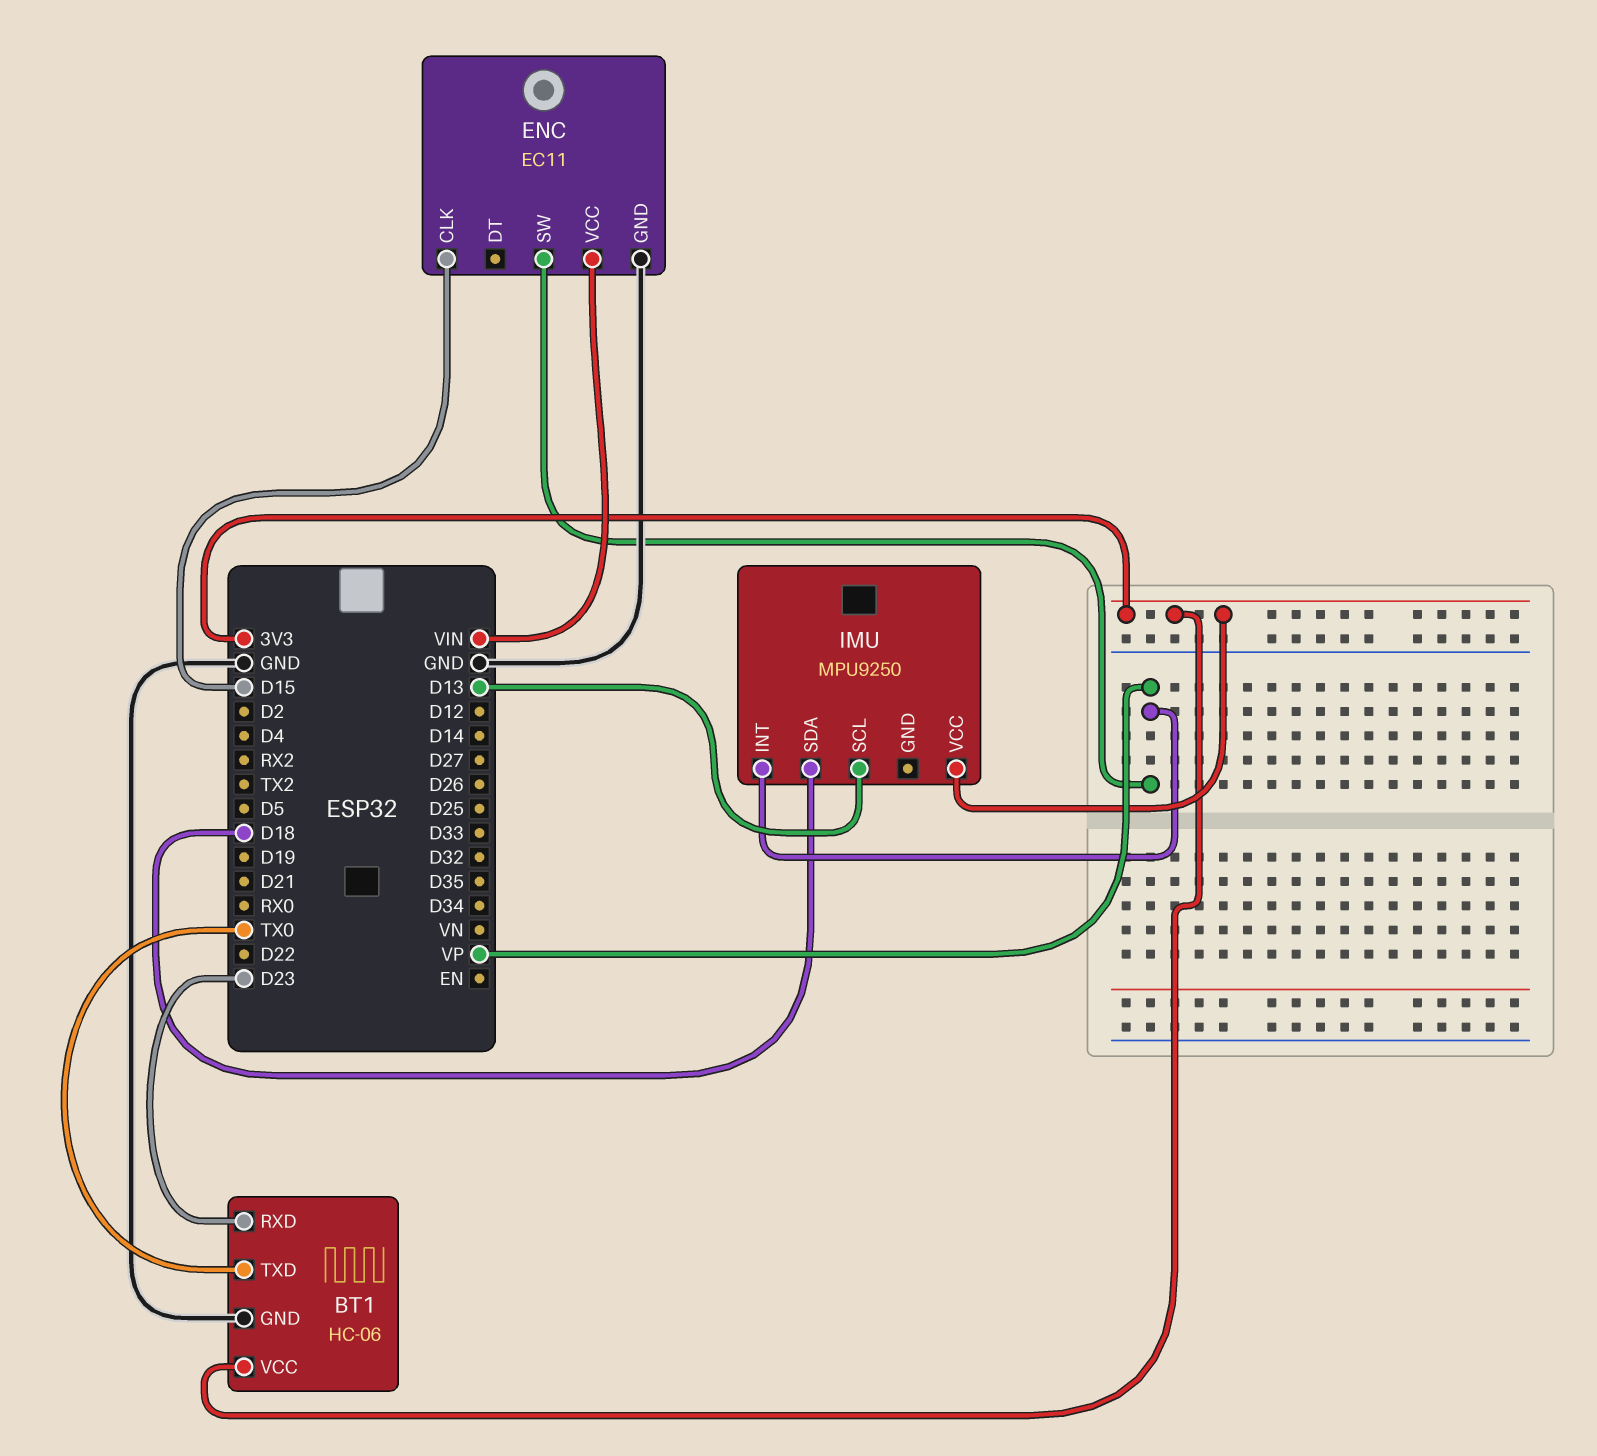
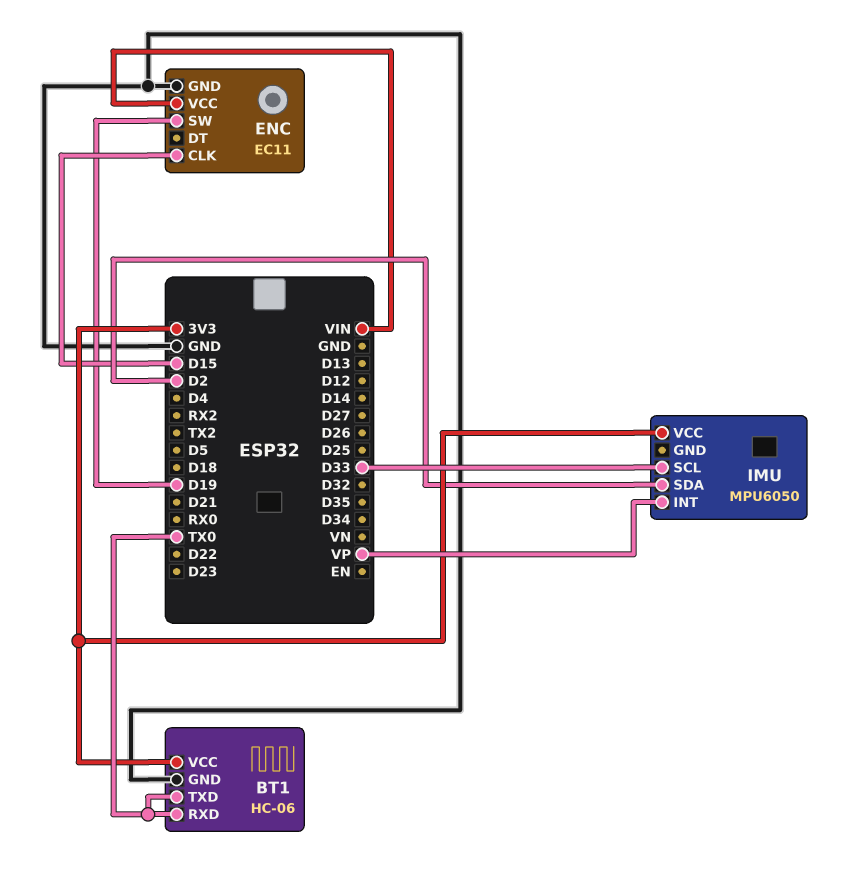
BT1 pin RXD: D23 -> TX0
ENC pin SW: VP -> D19
IMU: MPU9250 -> MPU6050
IMU pin SCL: D13 -> D33
IMU pin SDA: D18 -> D2

